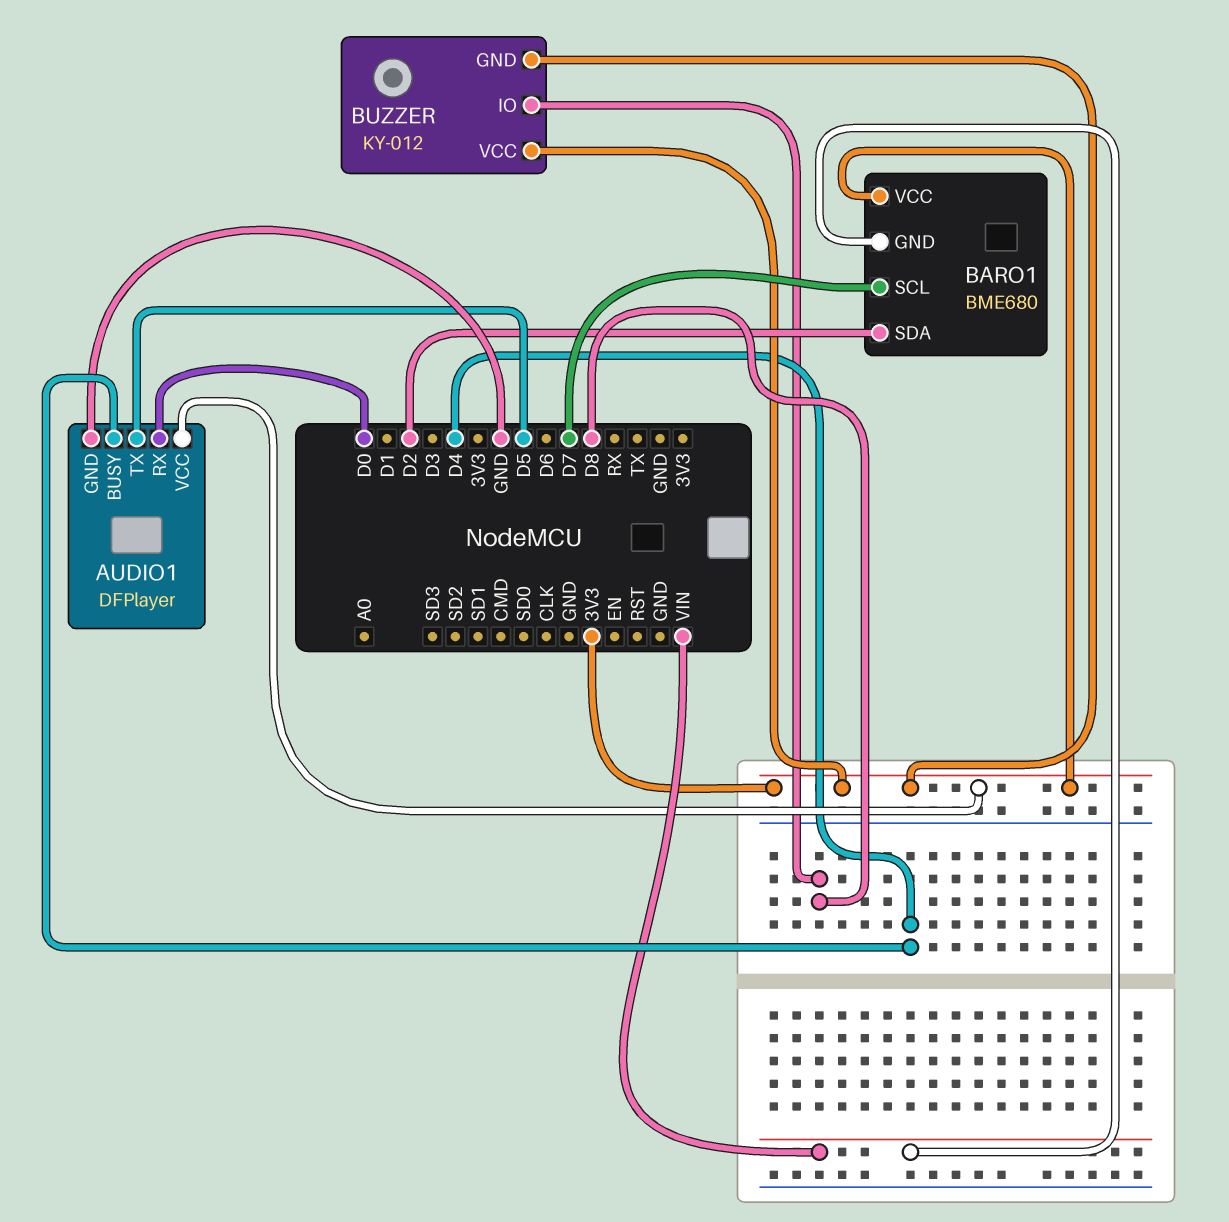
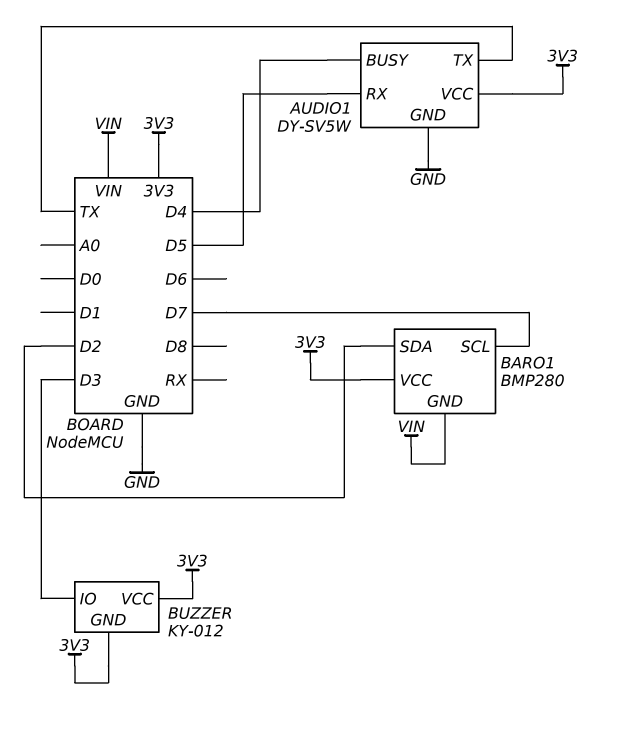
AUDIO1: DFPlayer -> DY-SV5W
AUDIO1 pin RX: D0 -> D5
AUDIO1 pin TX: D5 -> TX
BARO1: BME680 -> BMP280
BUZZER pin IO: D8 -> D3

